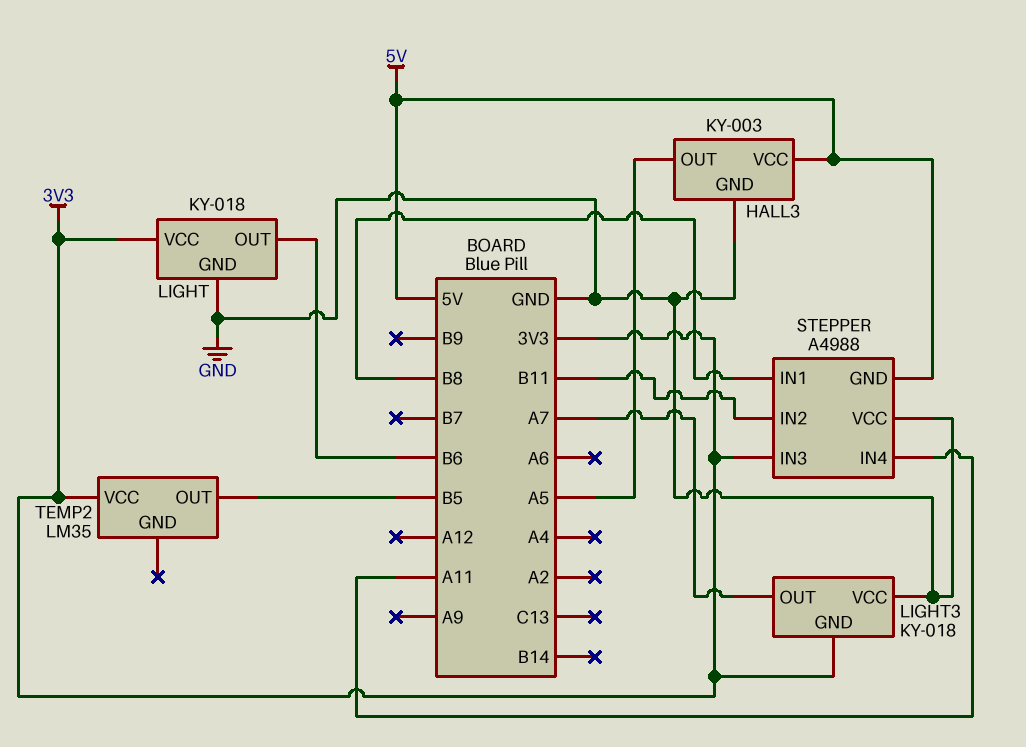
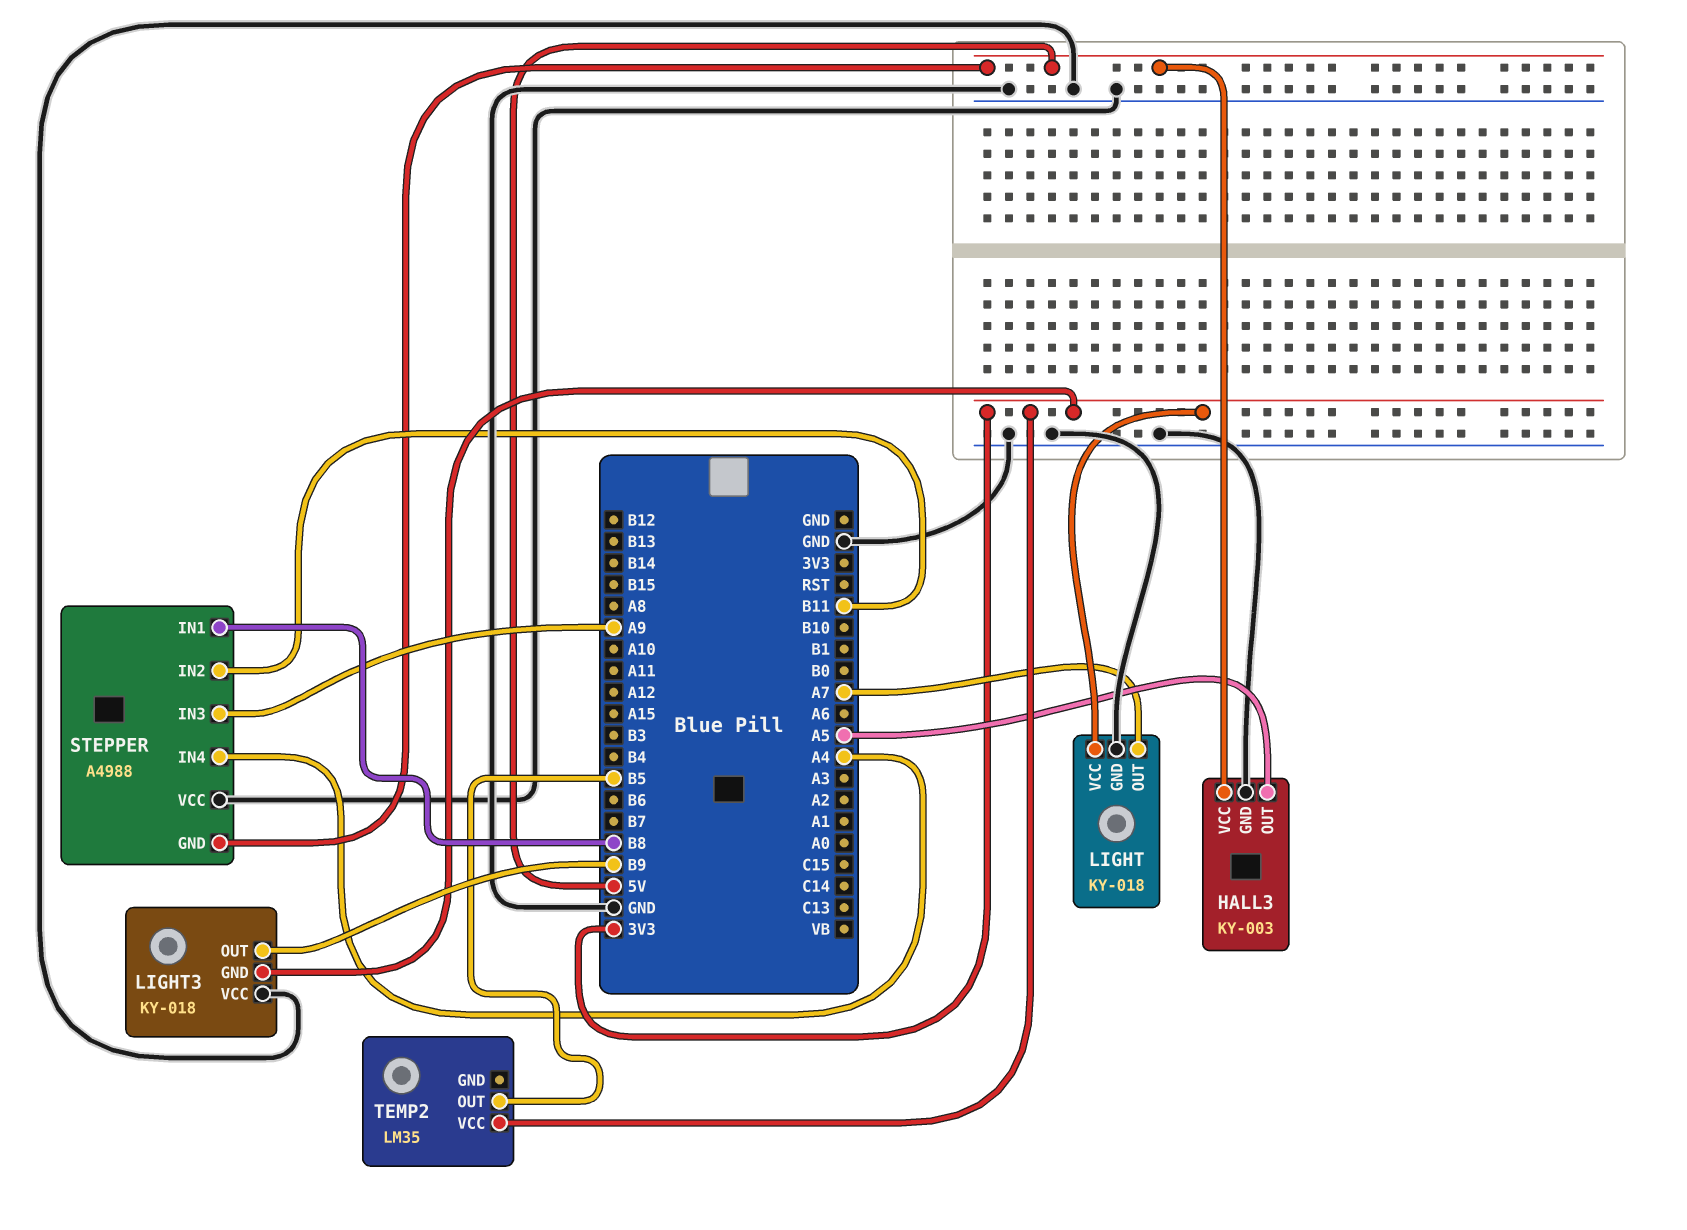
LIGHT pin OUT: B6 -> A7
LIGHT3 pin OUT: A7 -> B9
STEPPER pin IN3: 3V3 -> A9
STEPPER pin IN4: A11 -> A4

